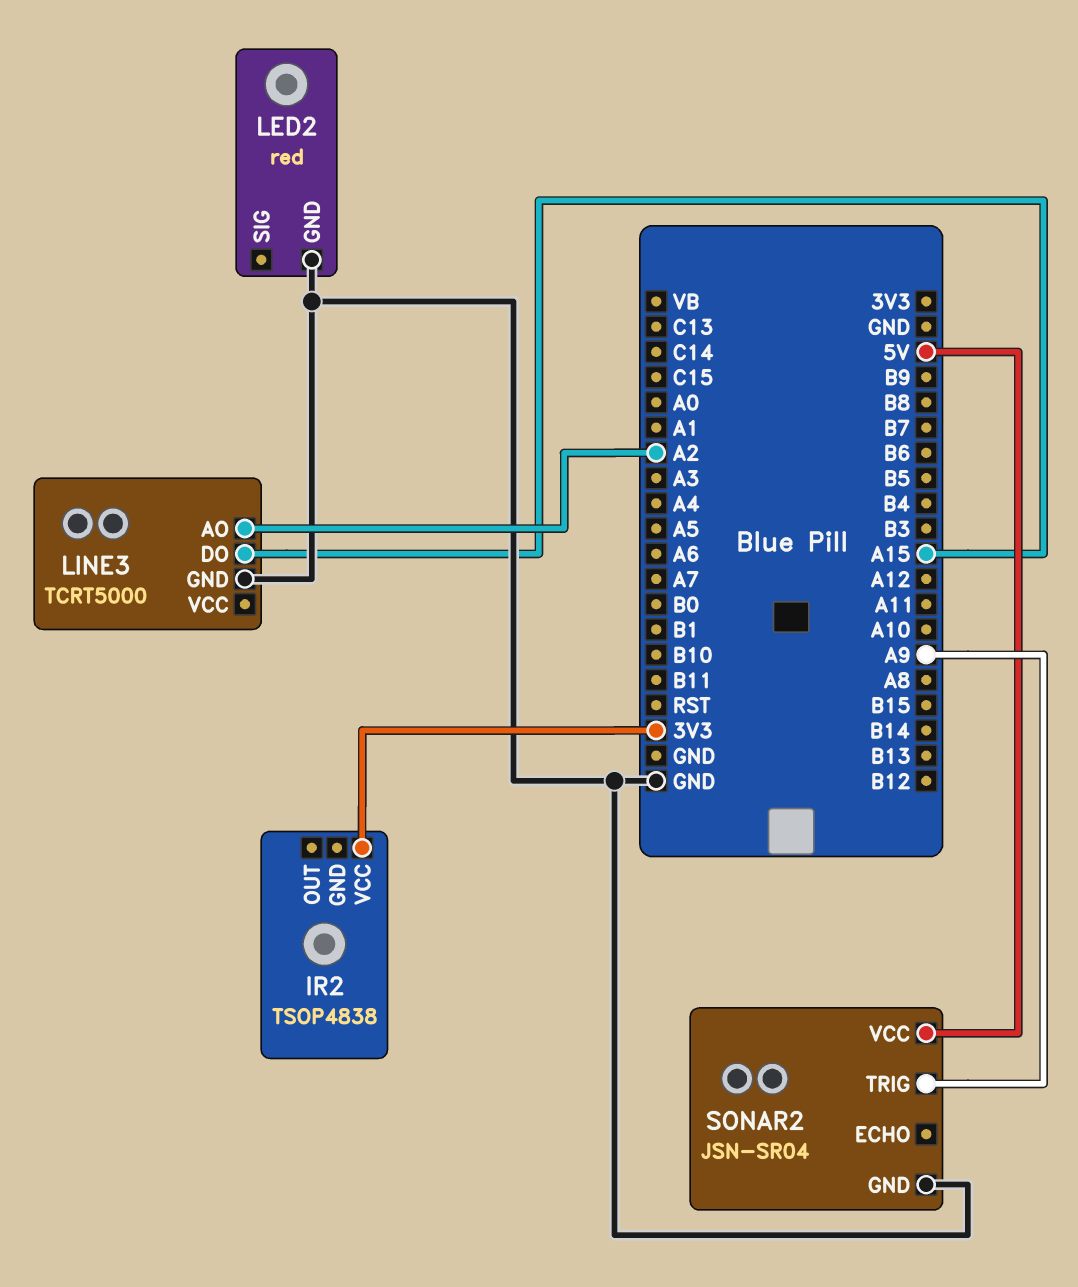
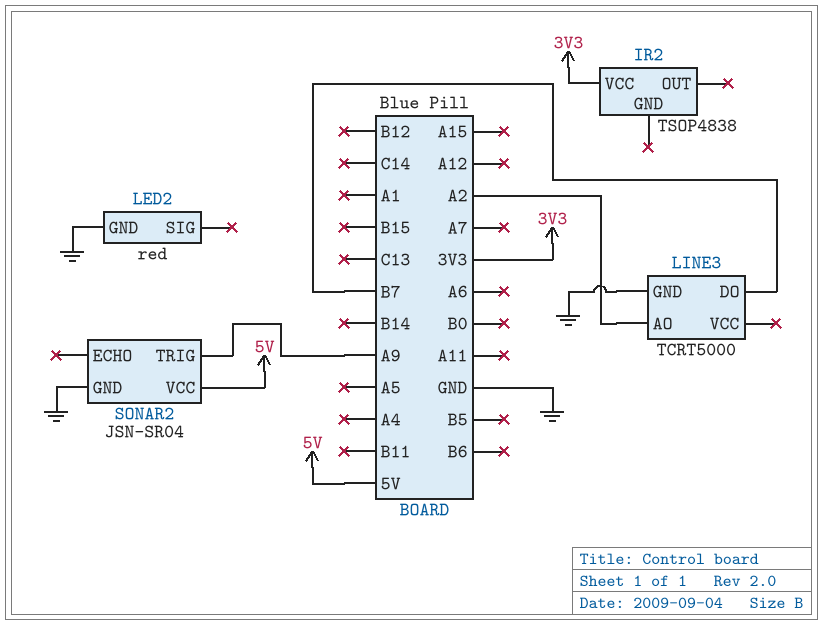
LINE3 pin DO: A15 -> B7

